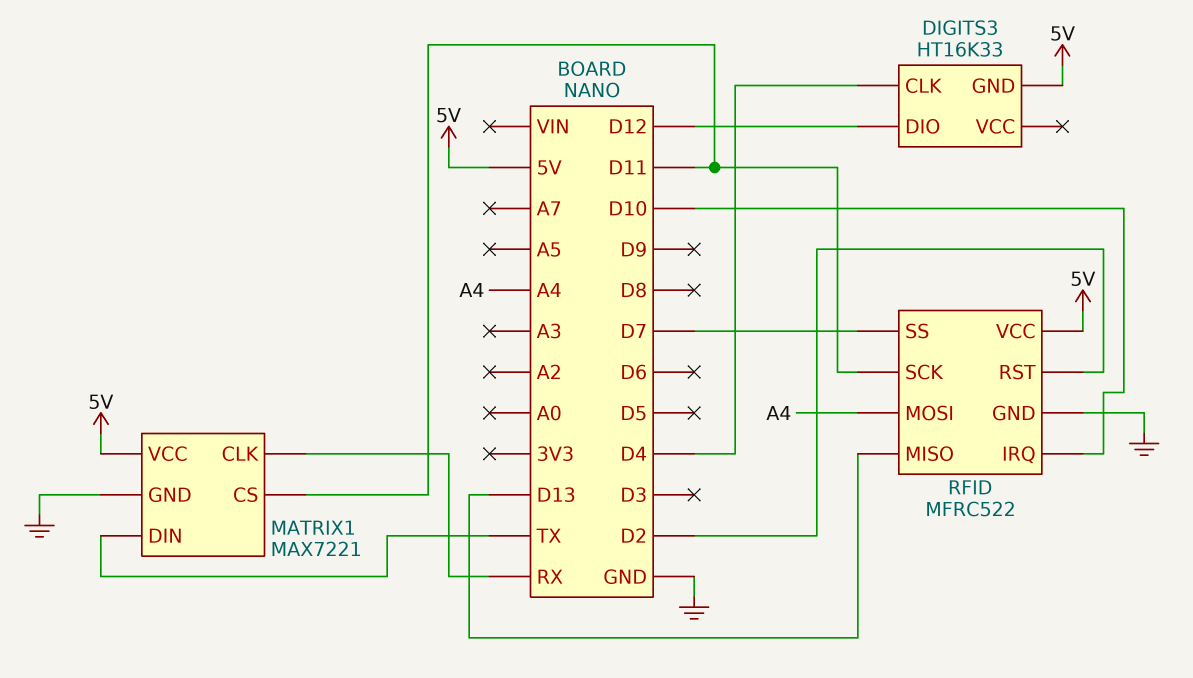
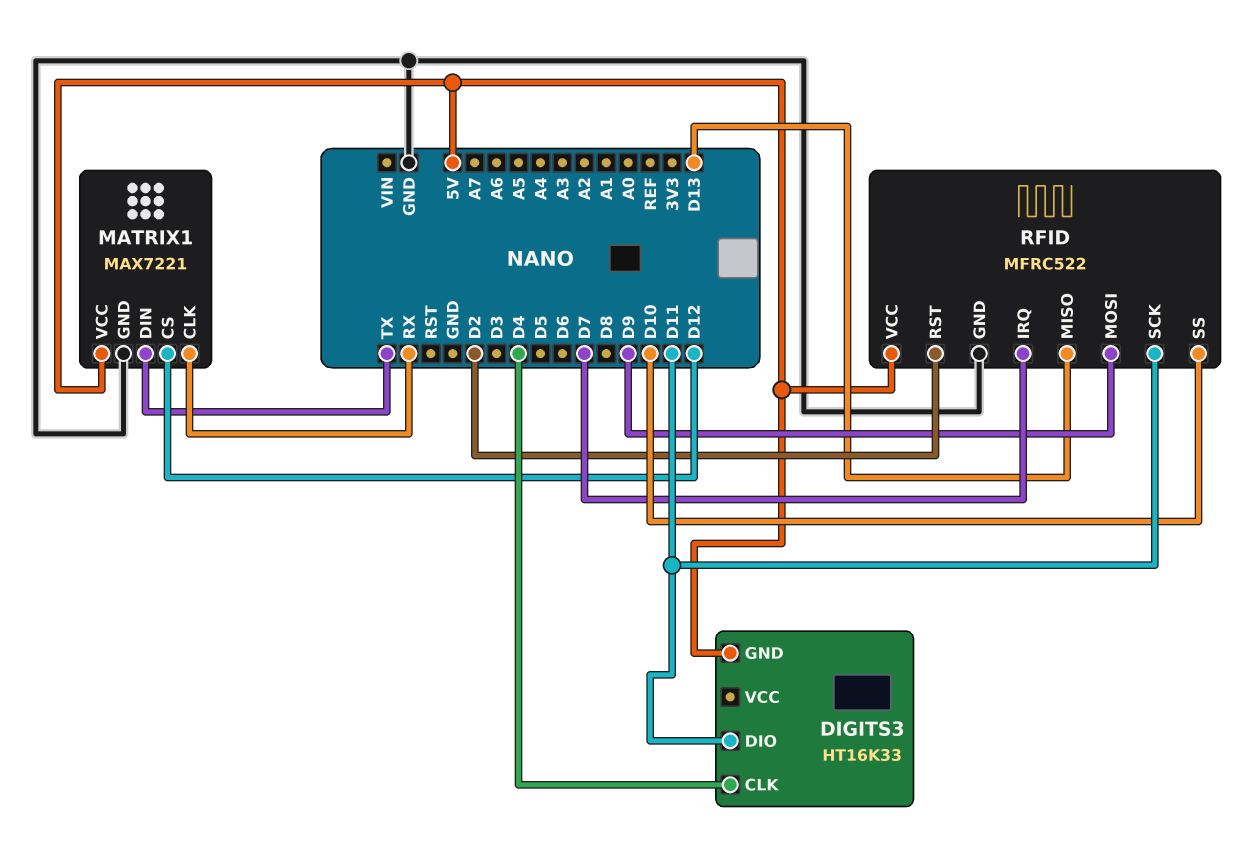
DIGITS3 pin DIO: D12 -> D11
MATRIX1 pin CS: D11 -> D12
RFID pin IRQ: D10 -> D7
RFID pin MOSI: A4 -> D9
RFID pin SS: D7 -> D10

